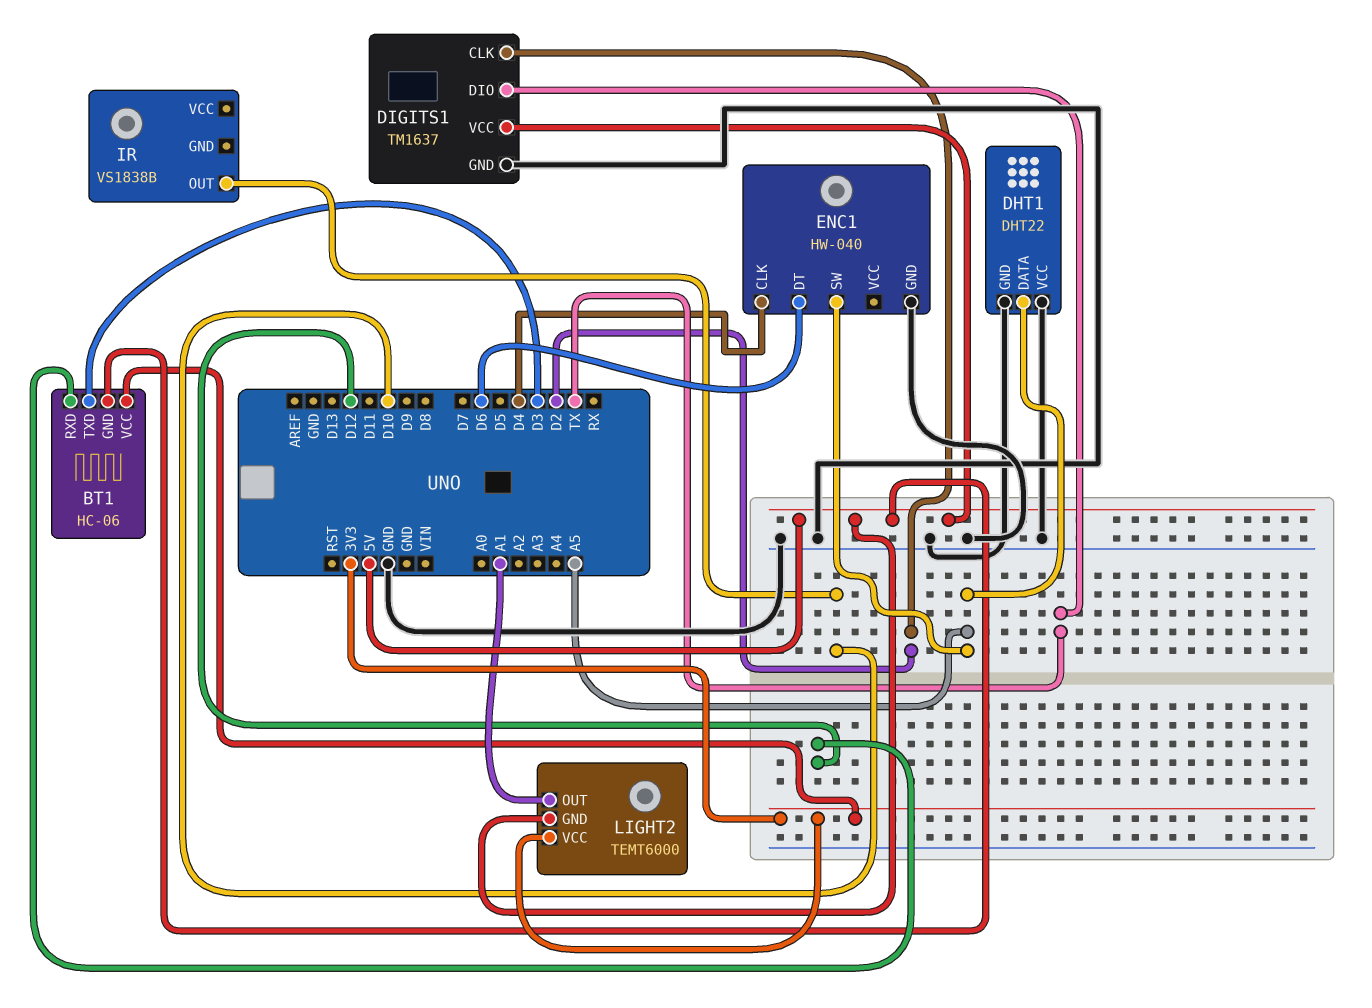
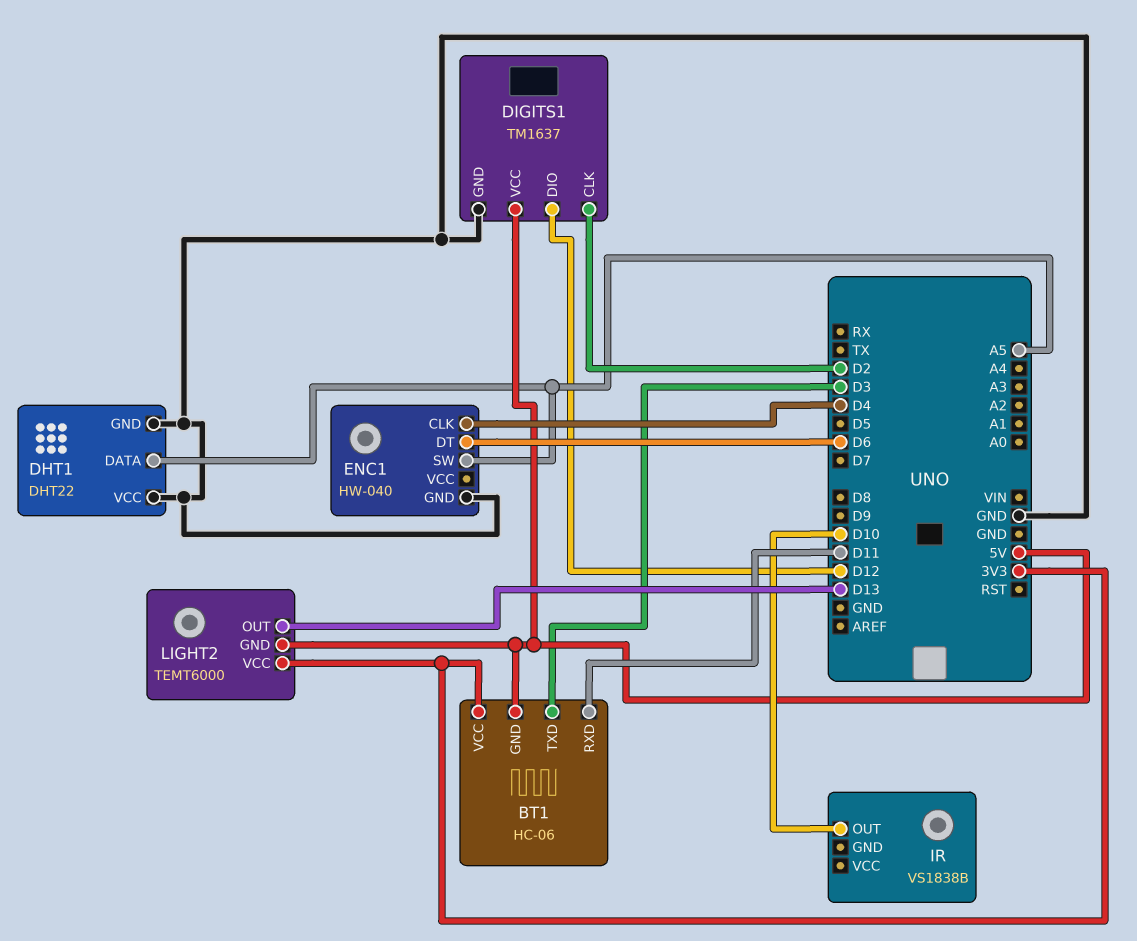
BT1 pin RXD: D12 -> D11
DIGITS1 pin DIO: TX -> D12
LIGHT2 pin OUT: A1 -> D13

